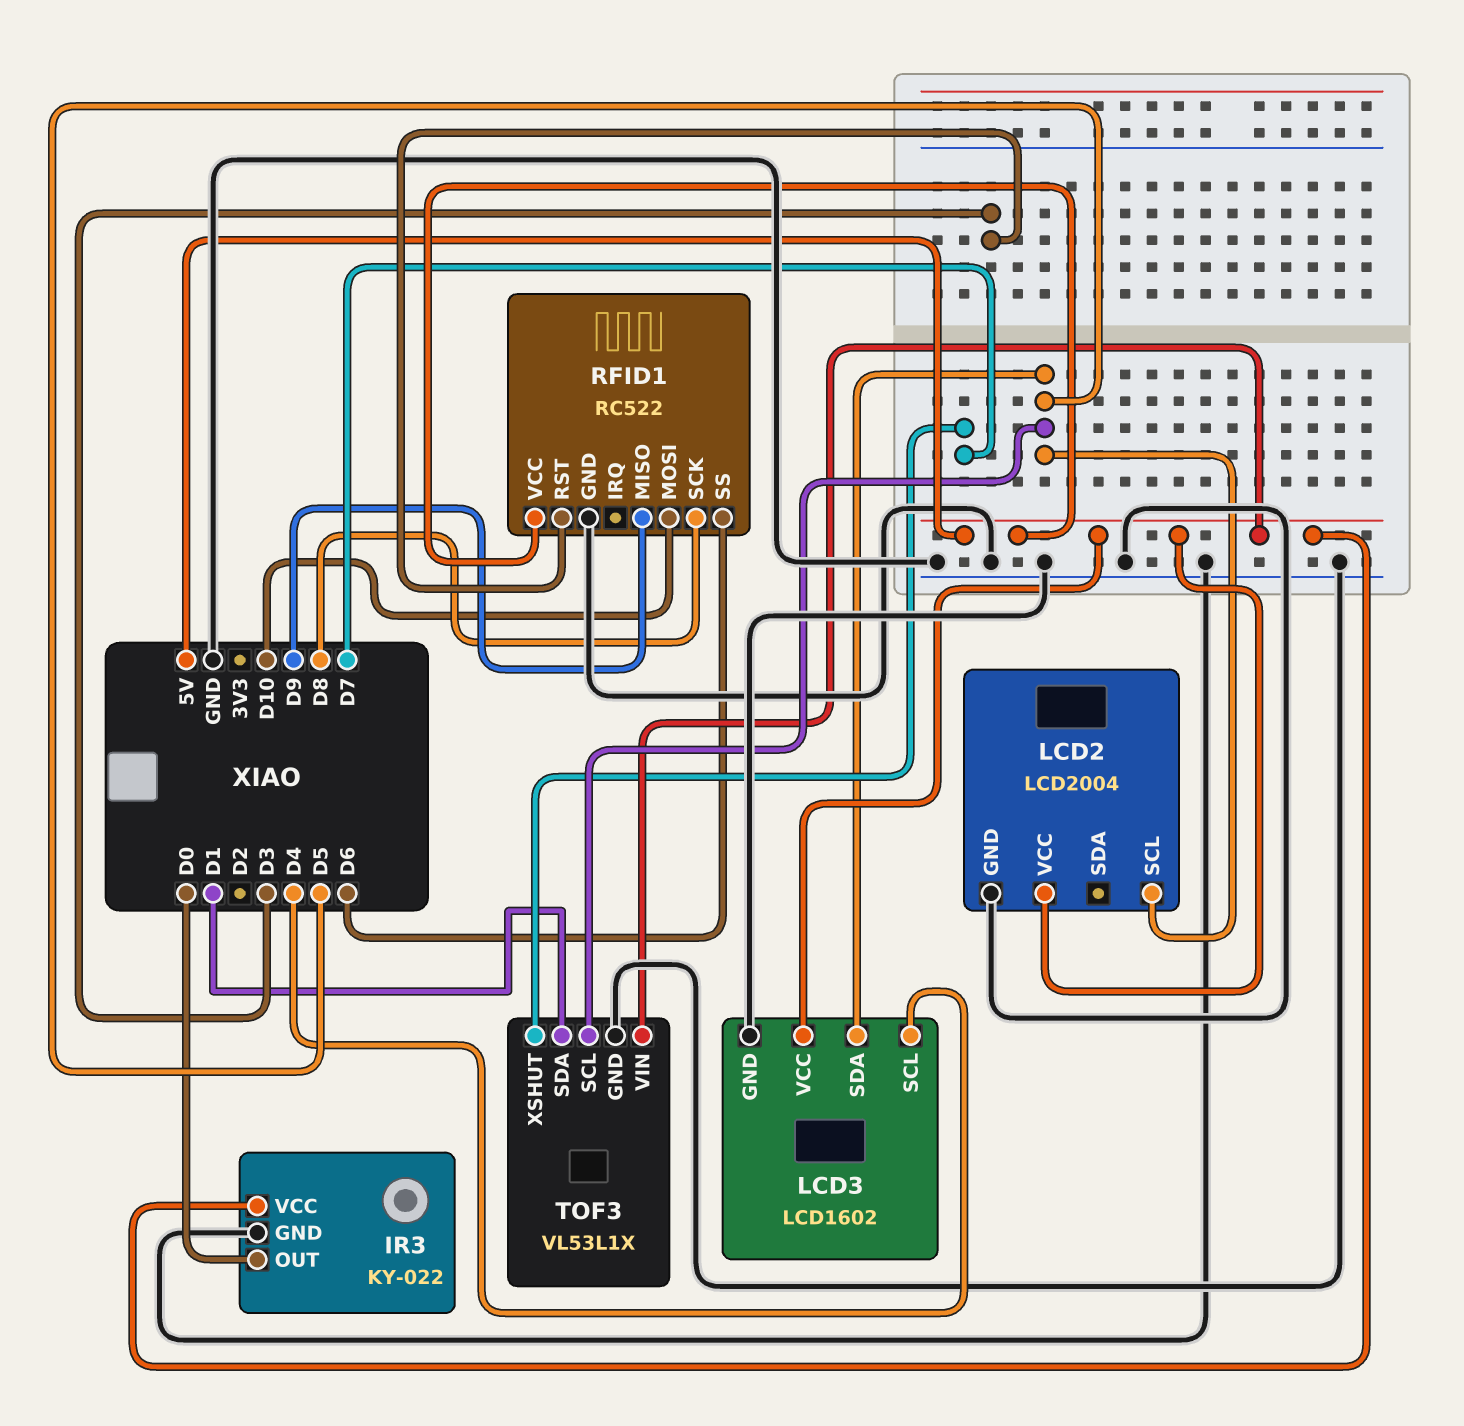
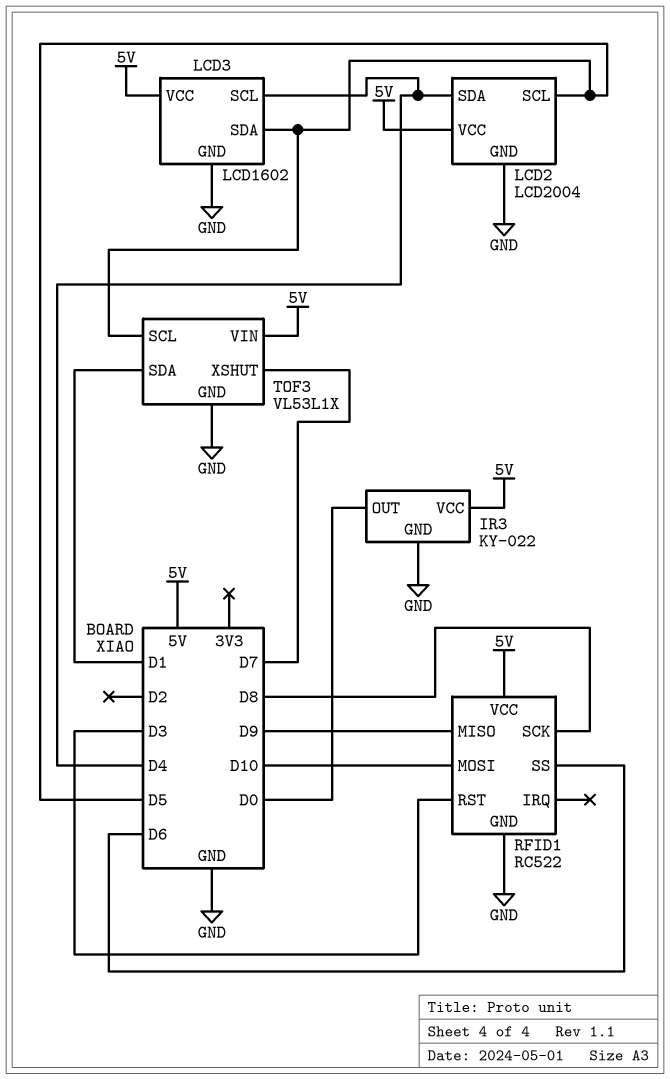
LCD2 pin SDA: none -> D4

